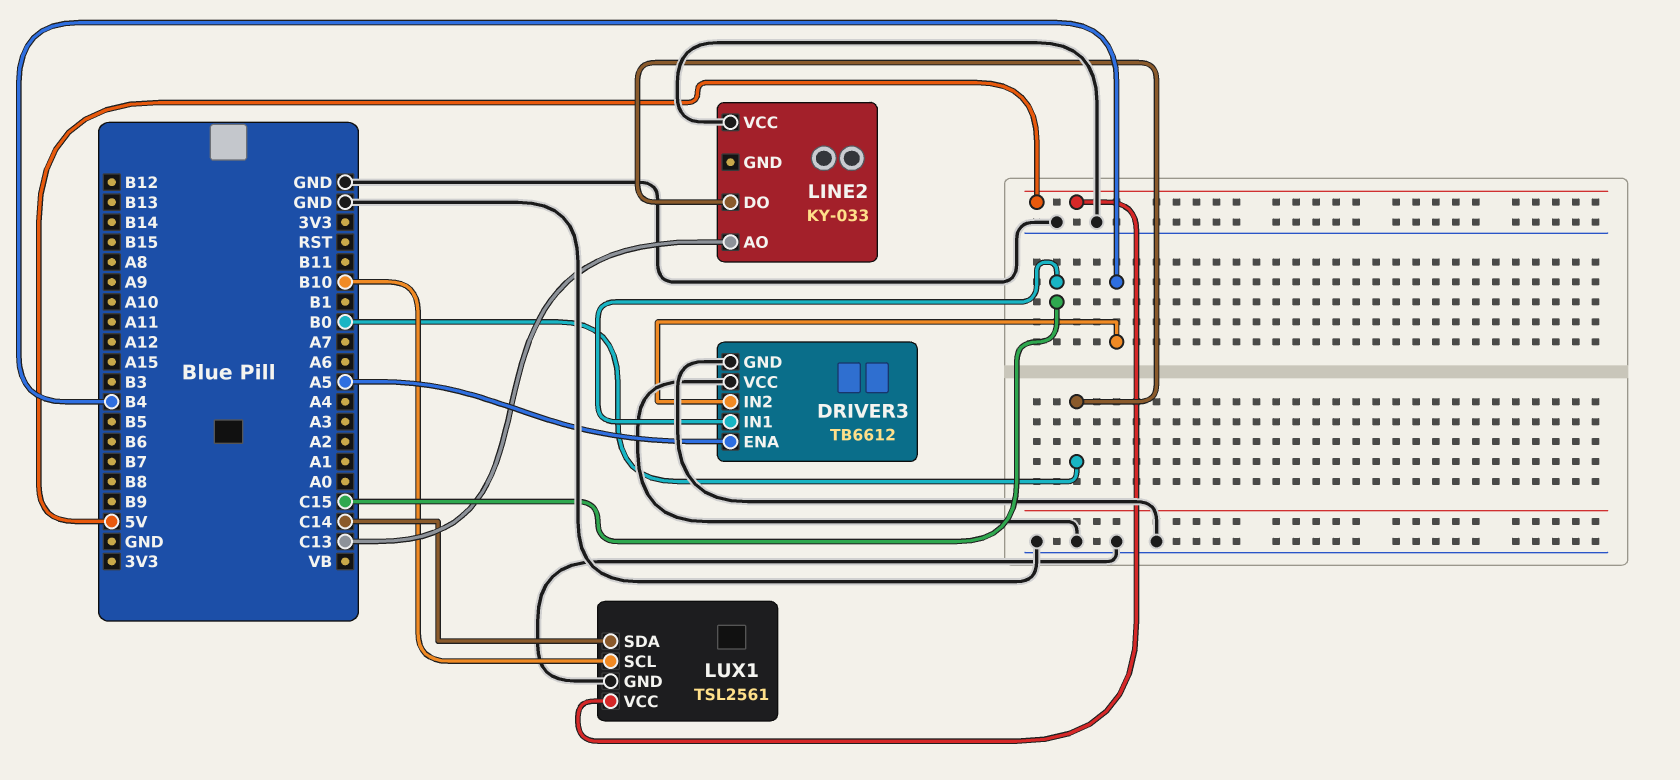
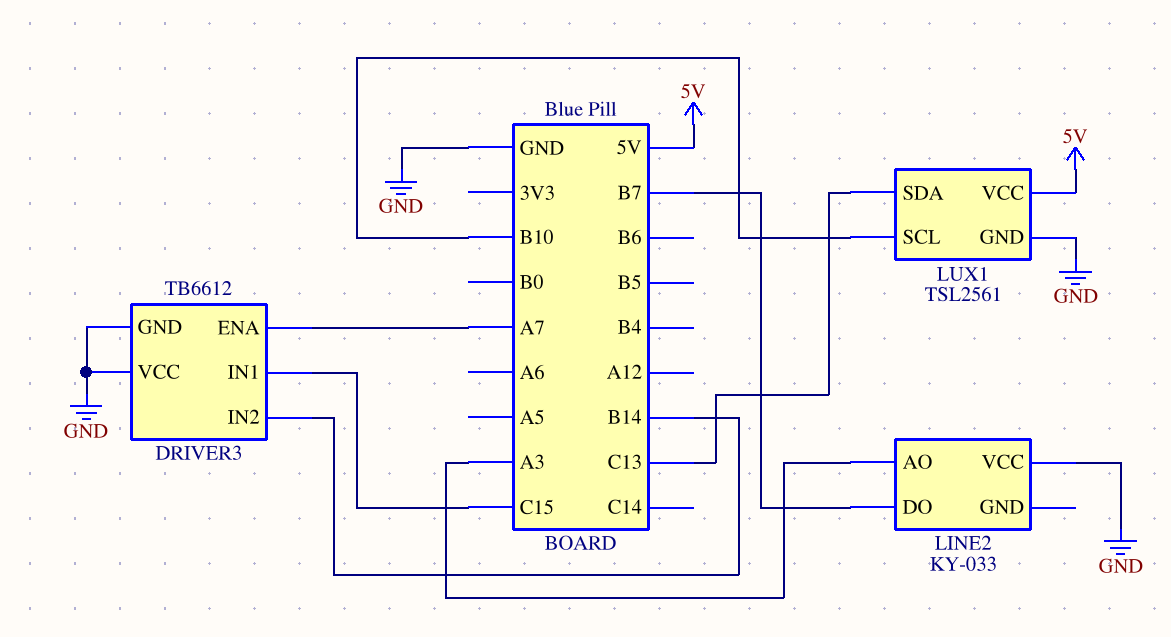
DRIVER3 pin ENA: A5 -> A7
DRIVER3 pin IN2: B4 -> B14
LINE2 pin AO: C13 -> A3
LINE2 pin DO: B0 -> B7
LUX1 pin SDA: C14 -> C13

